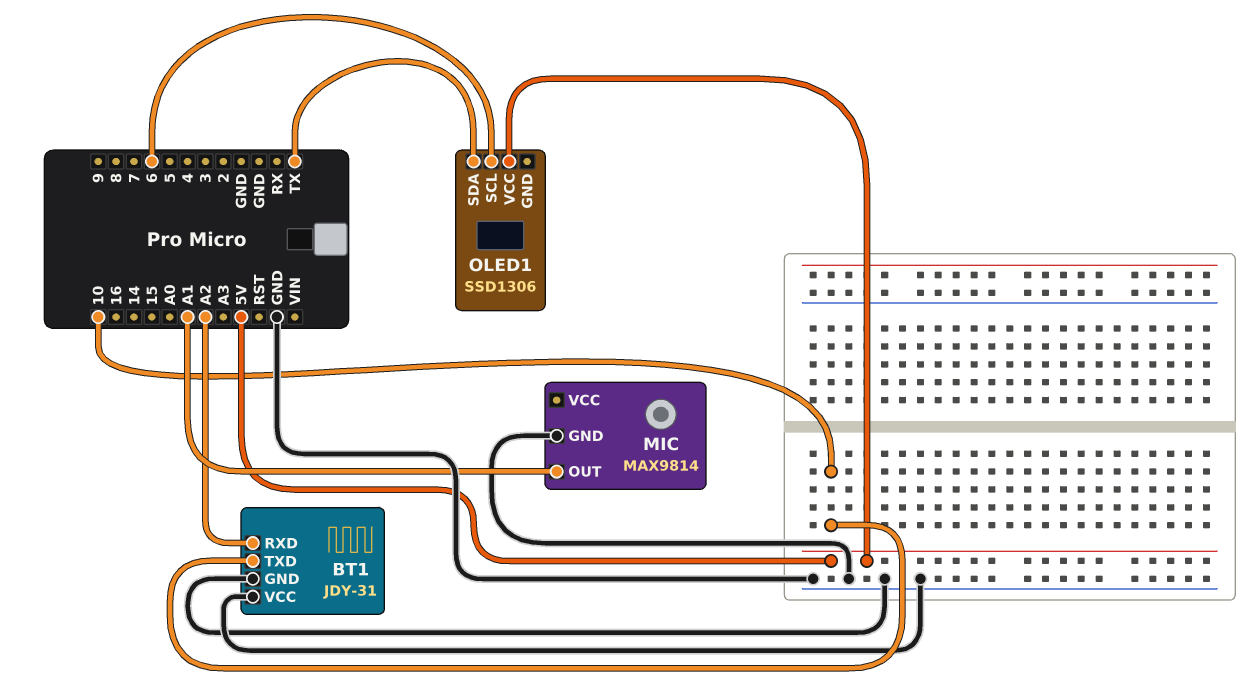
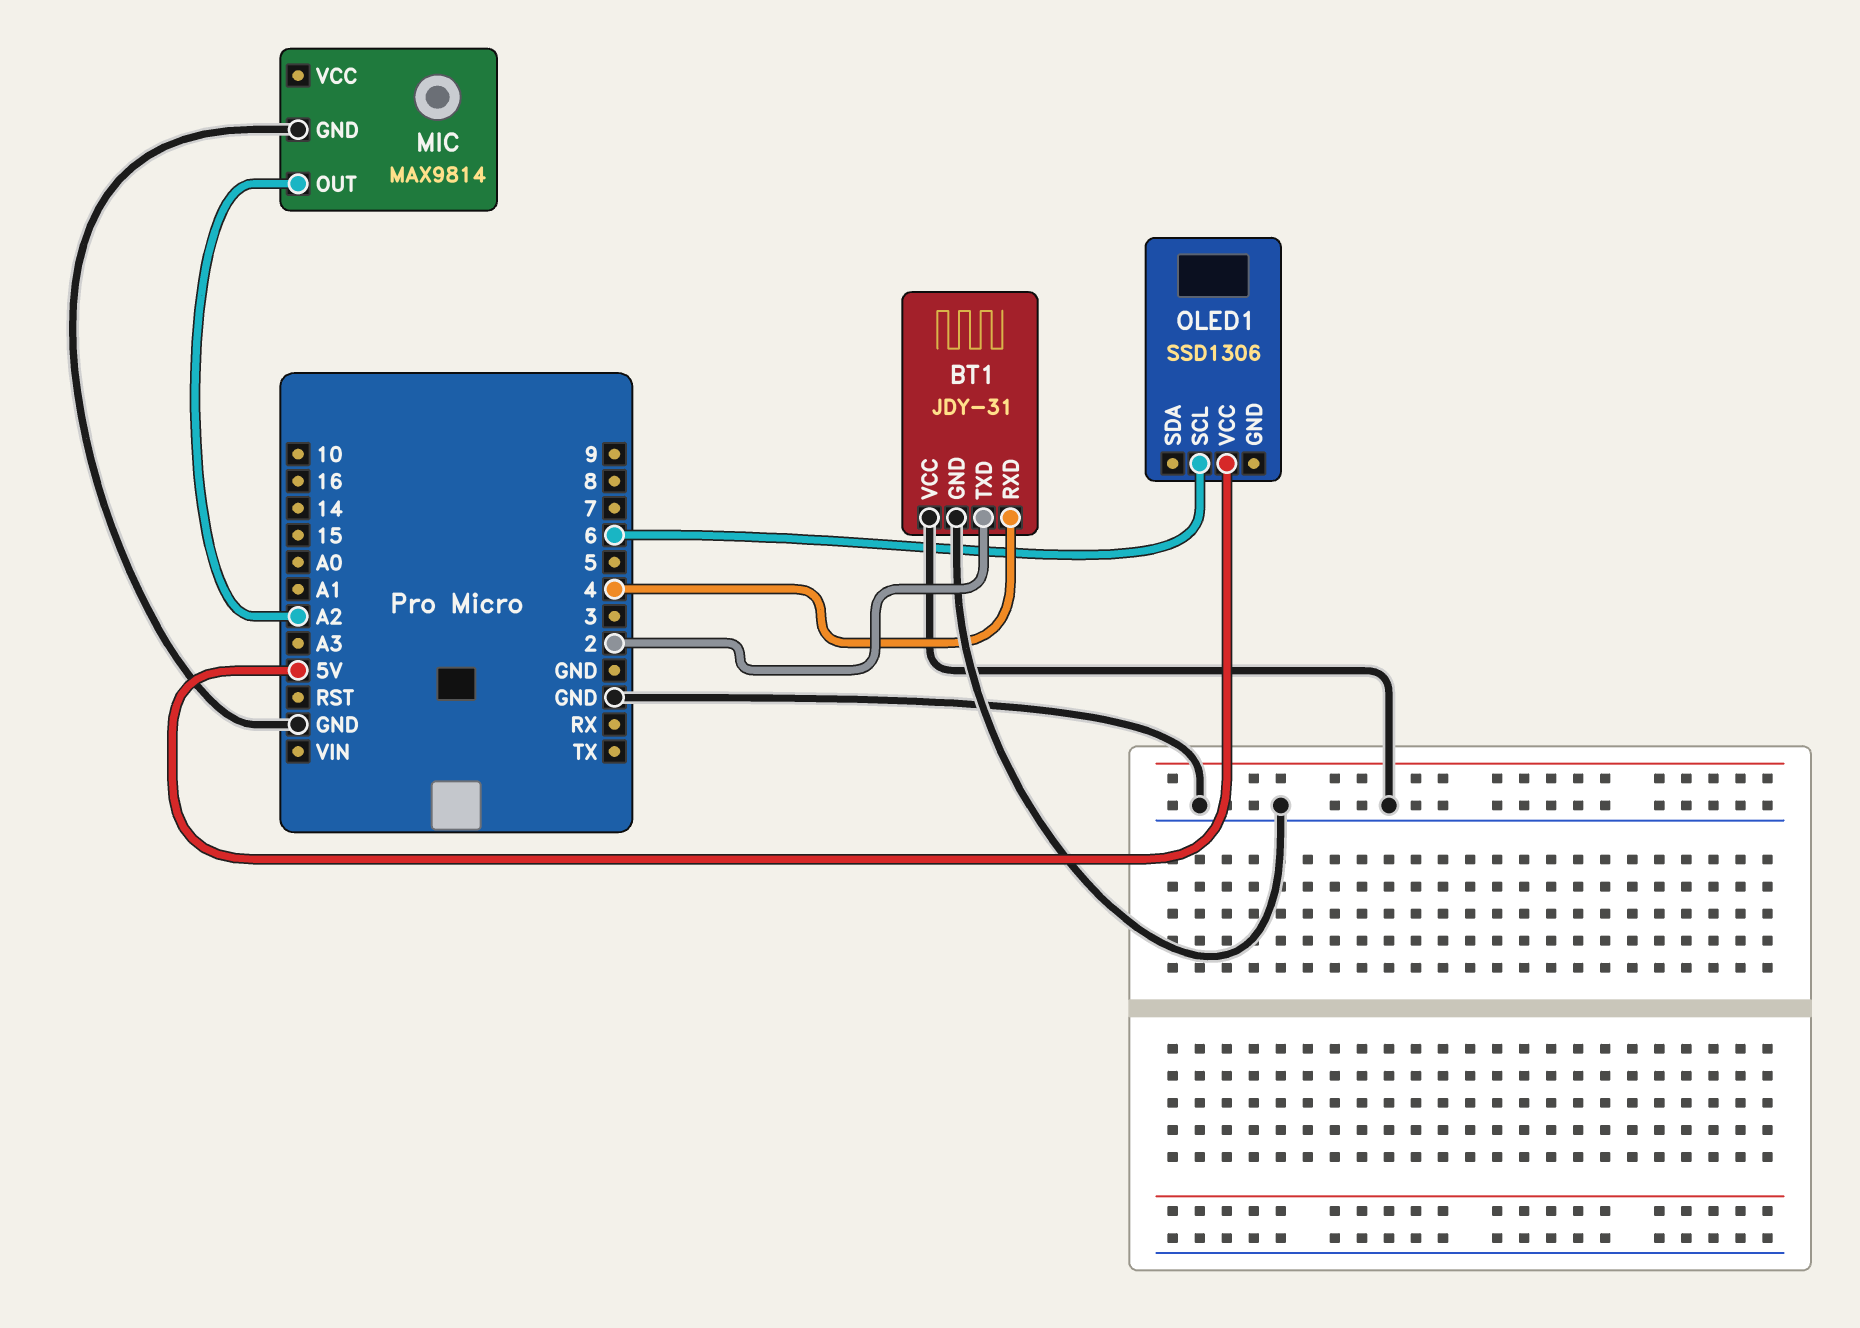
BT1 pin RXD: A2 -> 4
BT1 pin TXD: 10 -> 2
MIC pin OUT: A1 -> A2
OLED1 pin SDA: TX -> none

